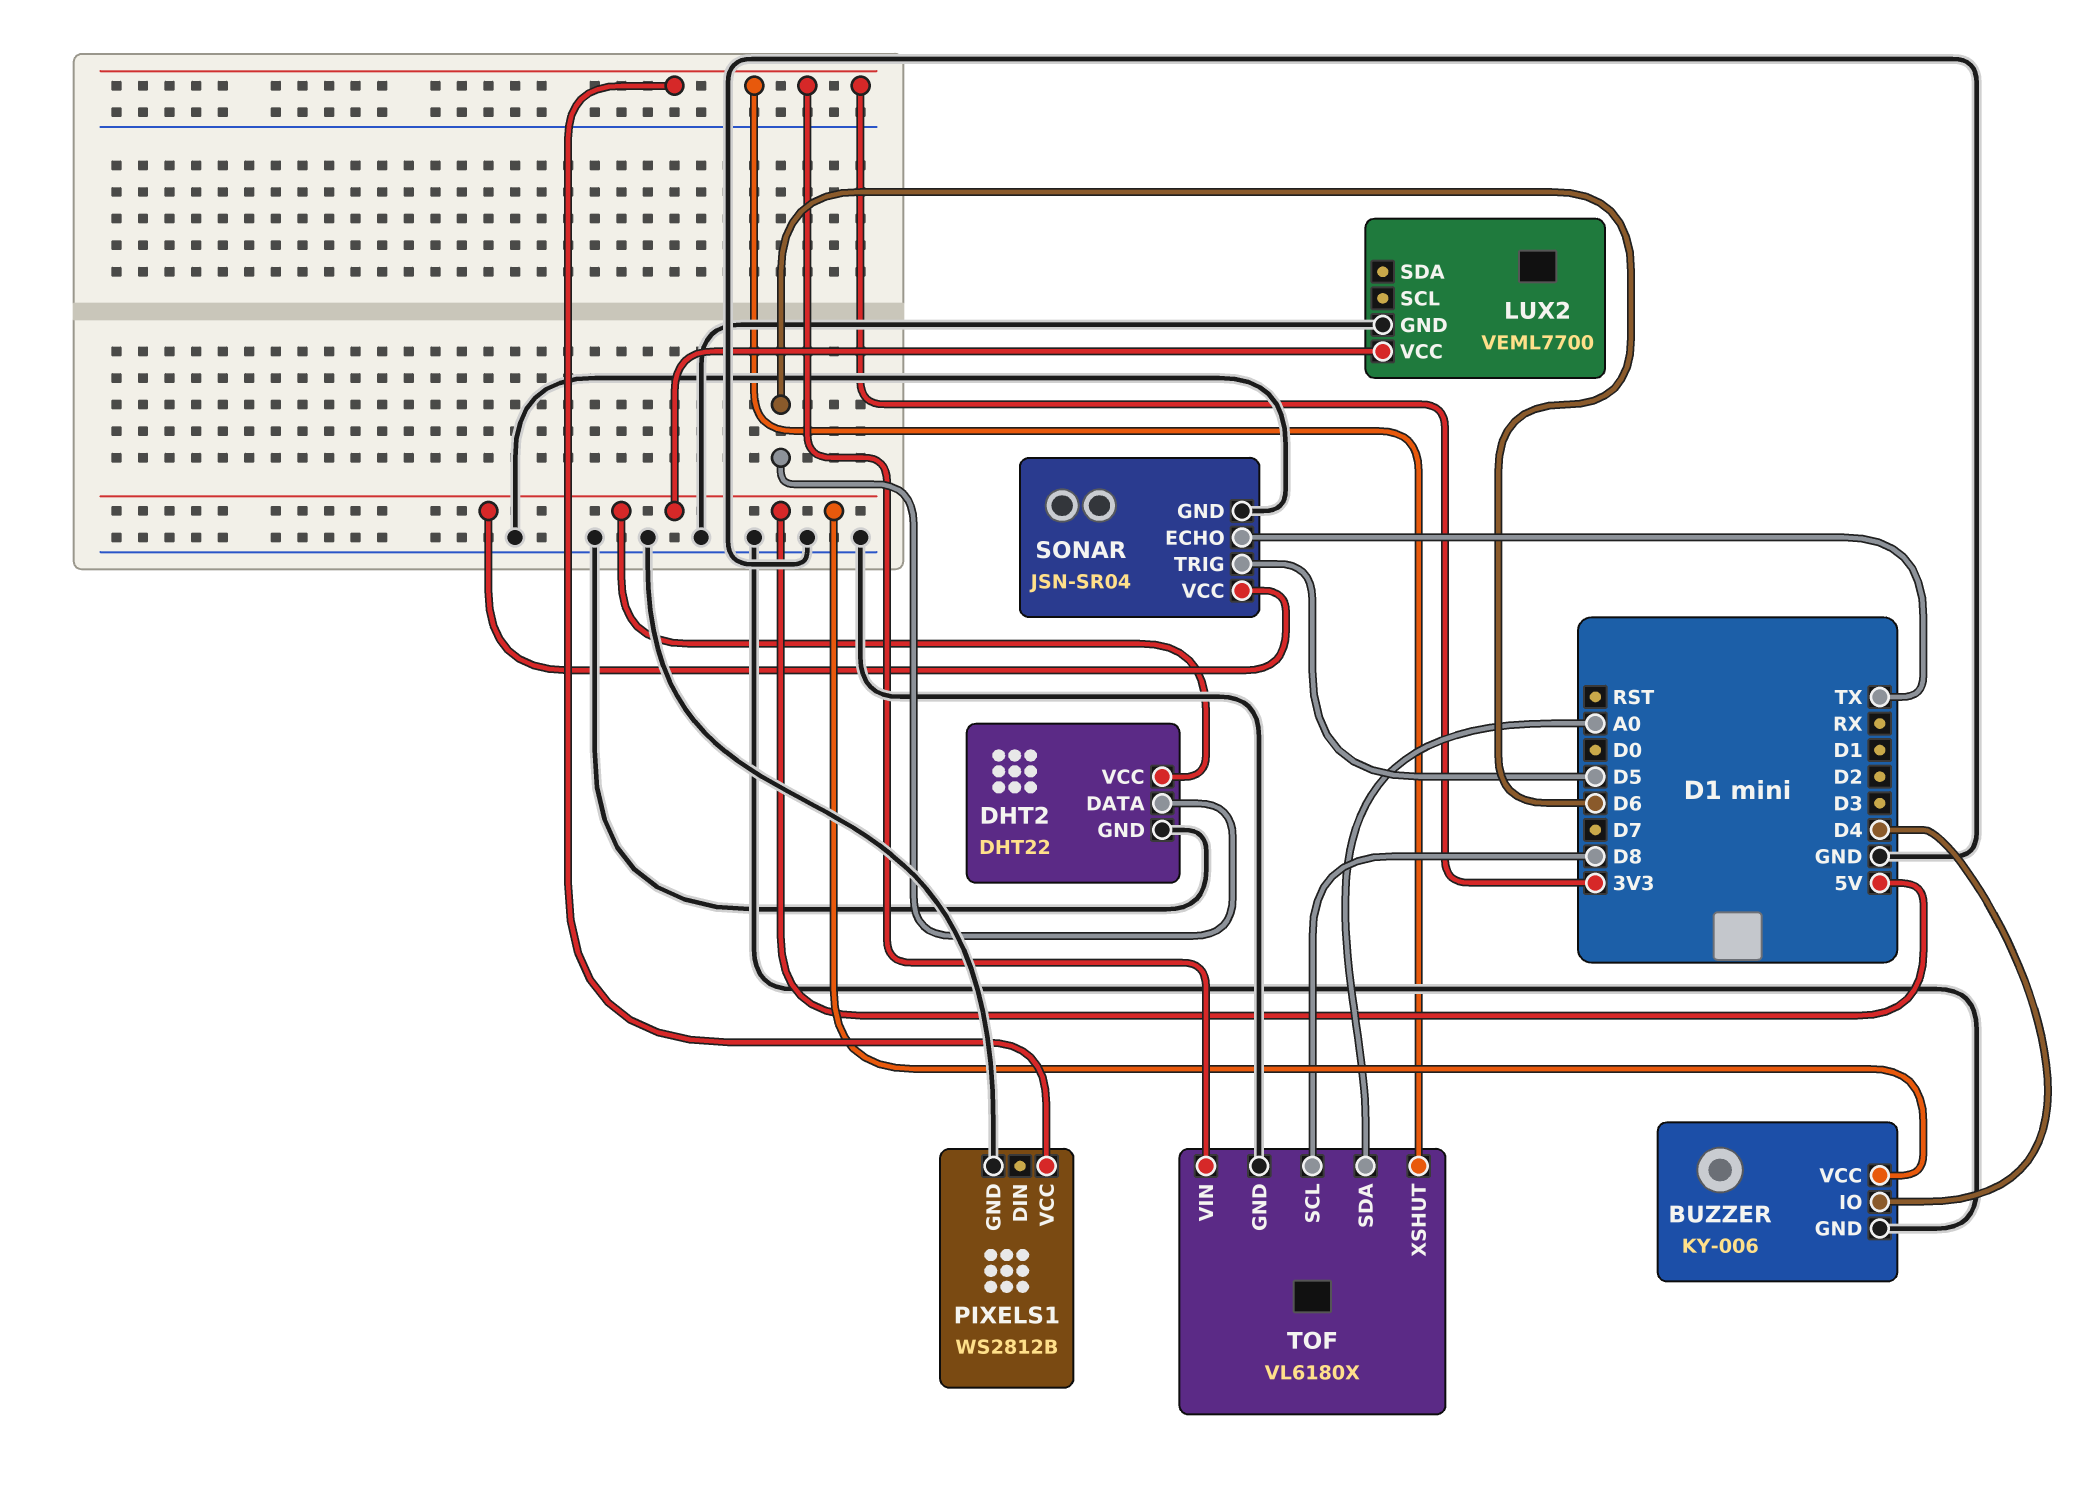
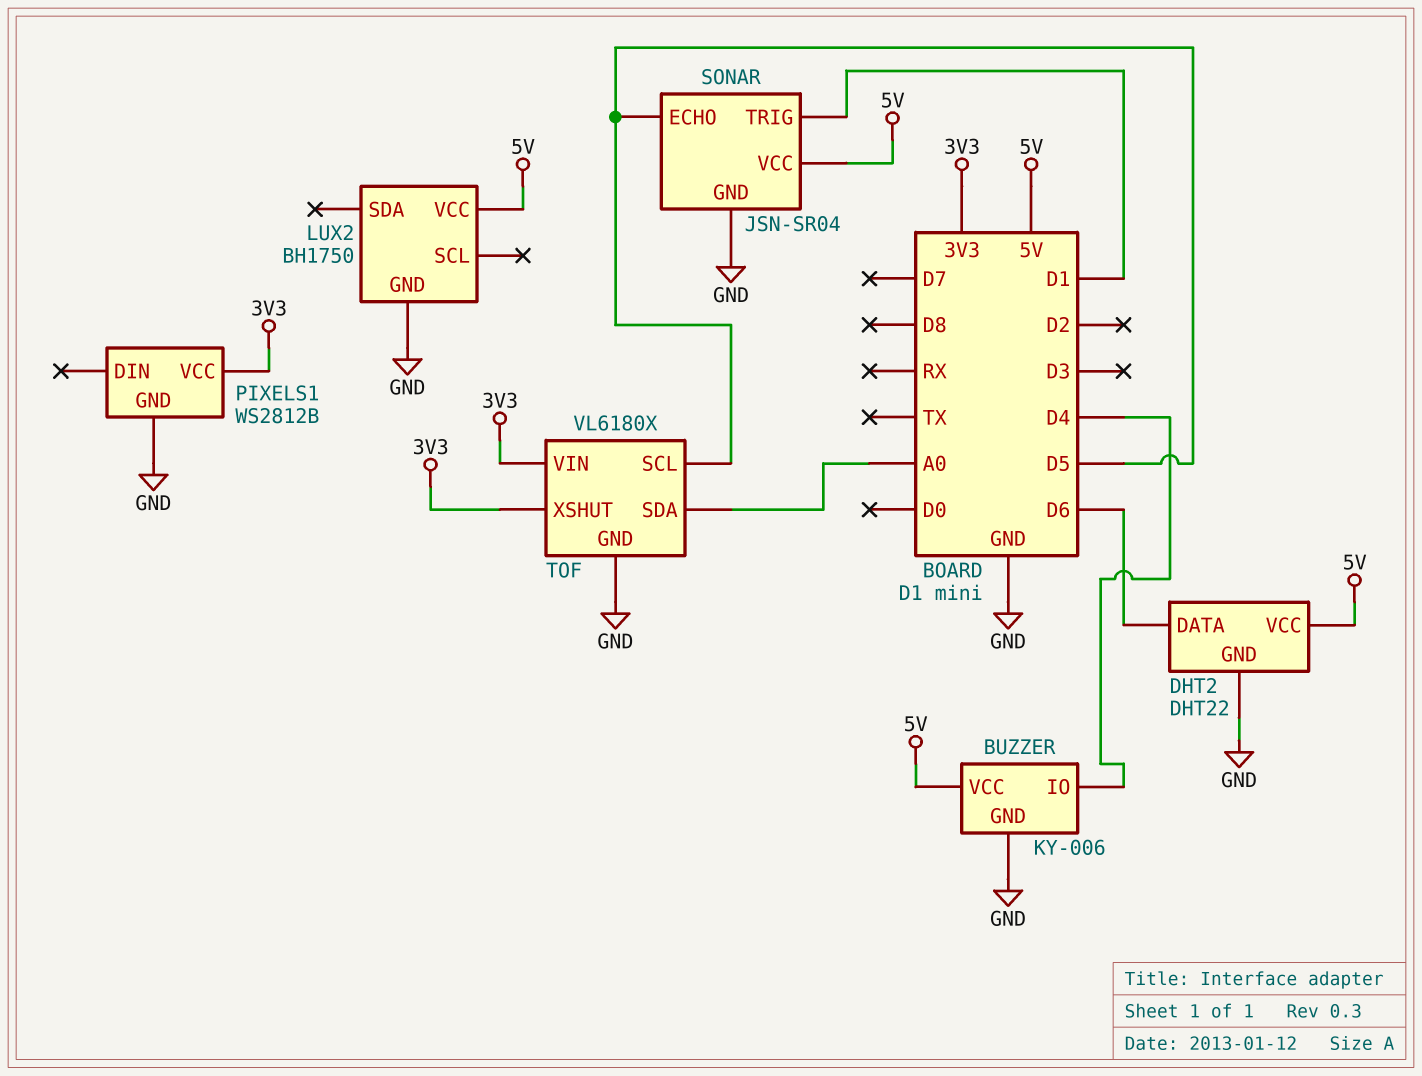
LUX2: VEML7700 -> BH1750
SONAR pin ECHO: TX -> D5
SONAR pin TRIG: D5 -> D1
TOF pin SCL: D8 -> D5

